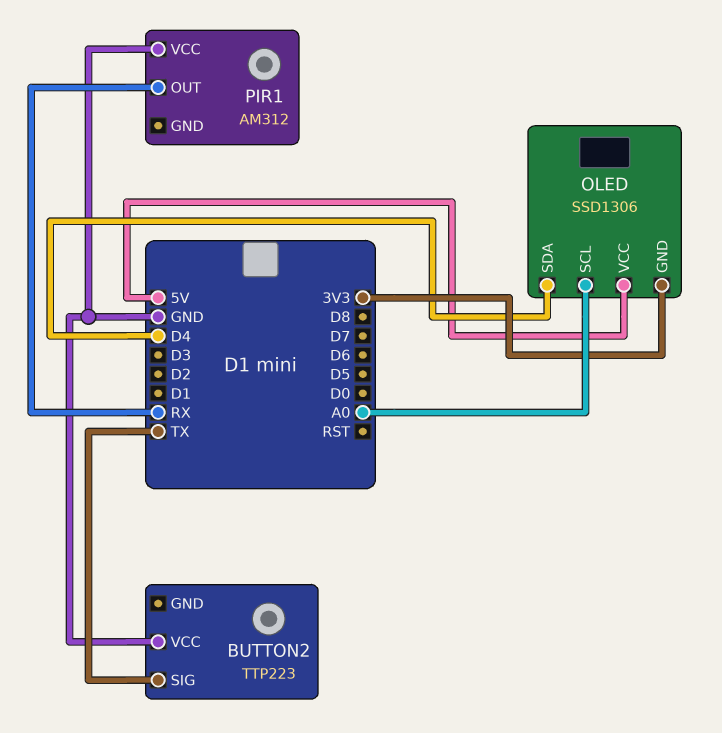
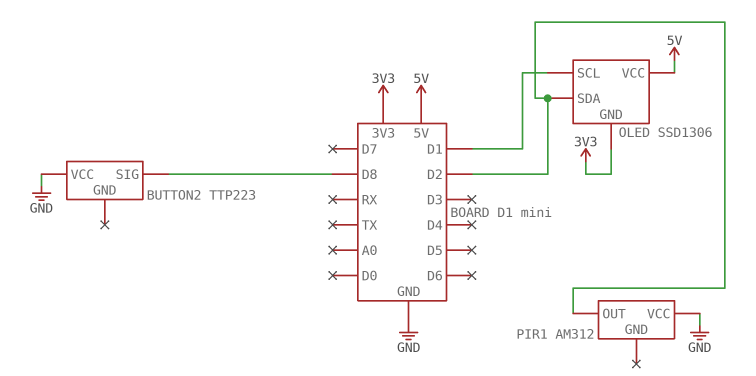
BUTTON2 pin SIG: TX -> D8
OLED pin SCL: A0 -> D1
OLED pin SDA: D4 -> D2
PIR1 pin OUT: RX -> D2

